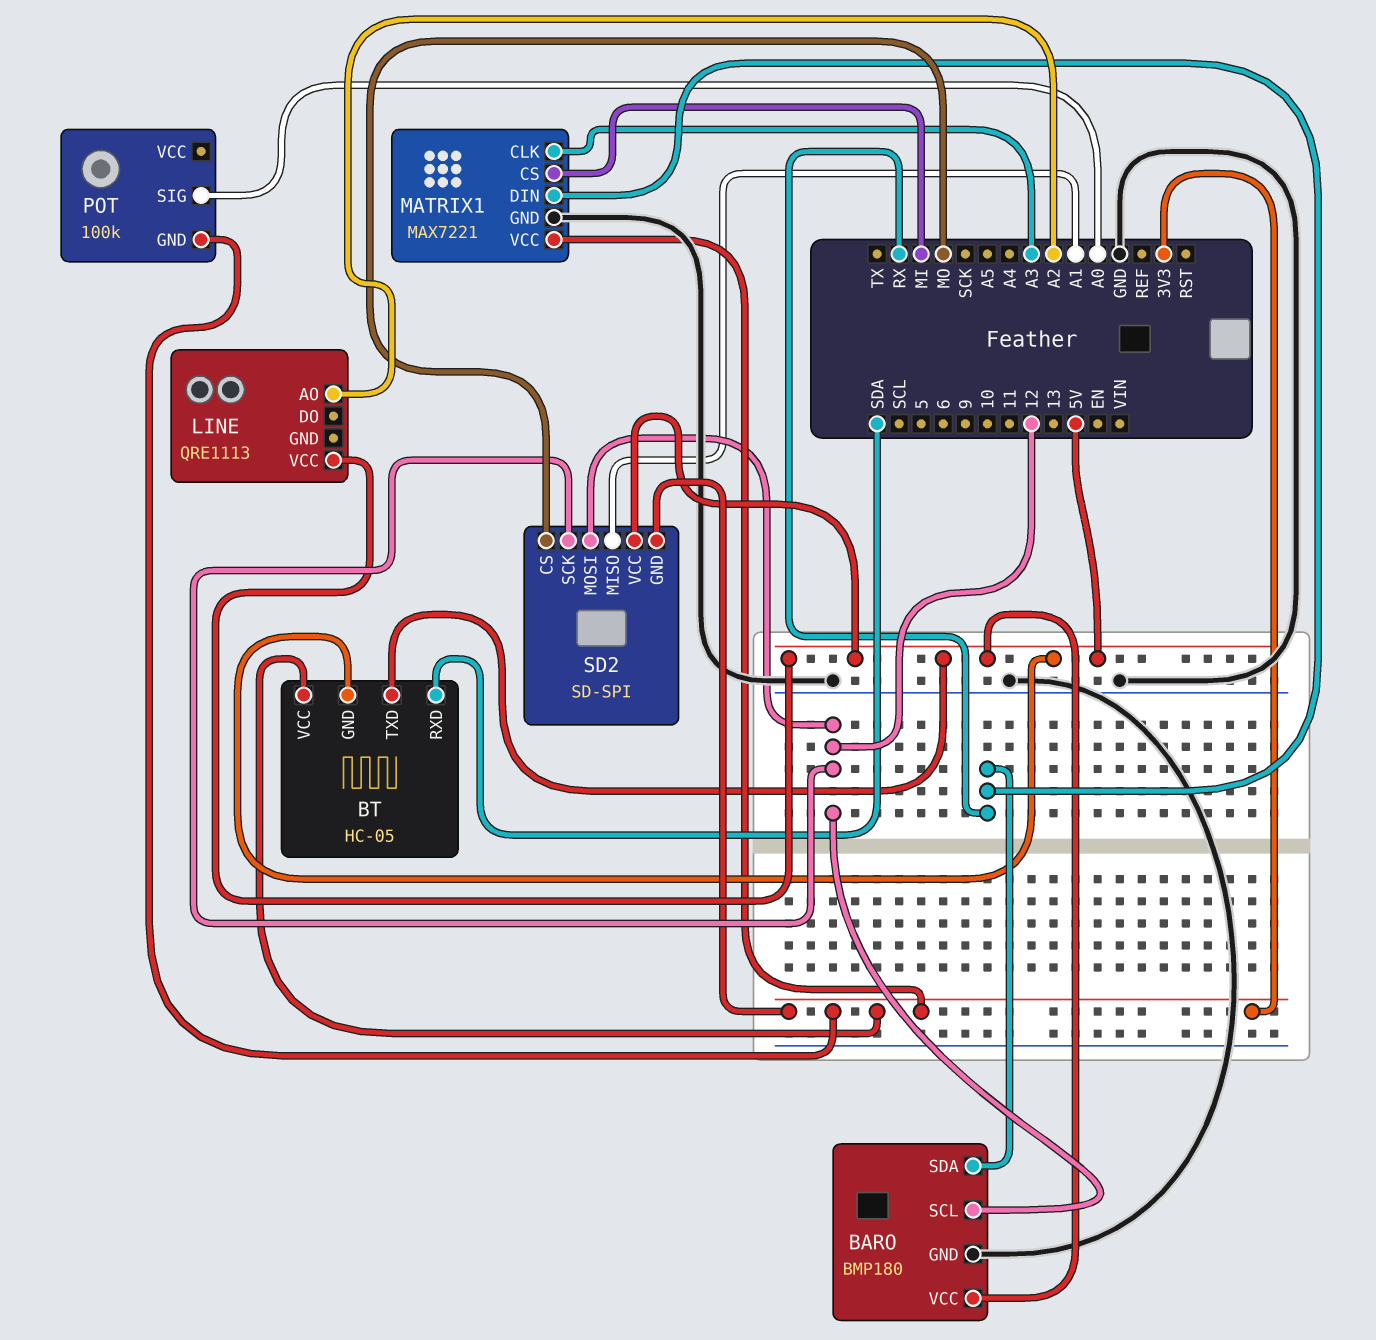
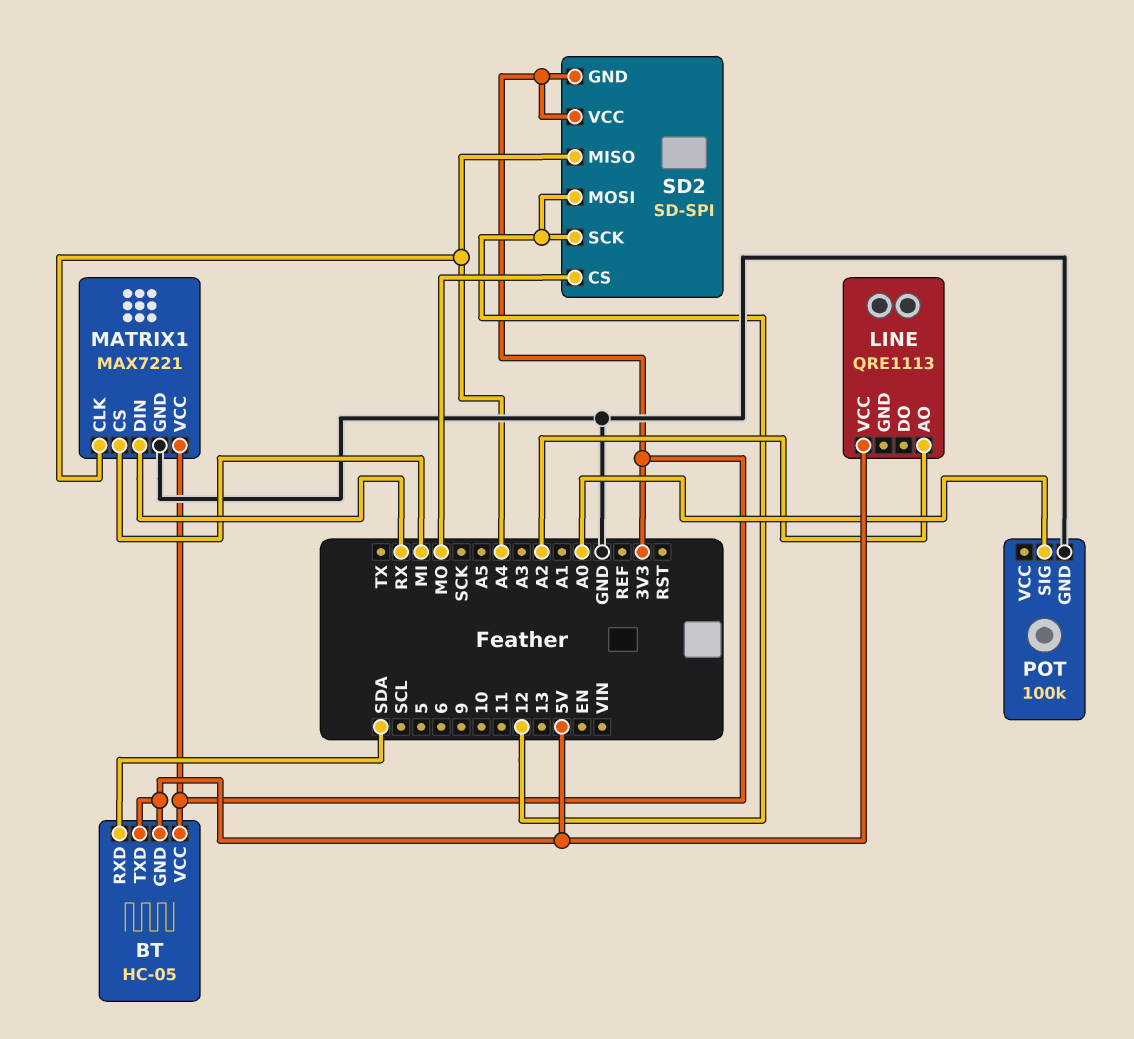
BARO: BMP180 -> none
BARO pin GND: GND -> none
BARO pin SCL: 12 -> none
BARO pin SDA: RX -> none
BARO pin VCC: 5V -> none
MATRIX1 pin CLK: A3 -> A4
POT pin GND: 3V3 -> GND
SD2 pin MISO: A1 -> A4
SD2 pin VCC: 5V -> 3V3

